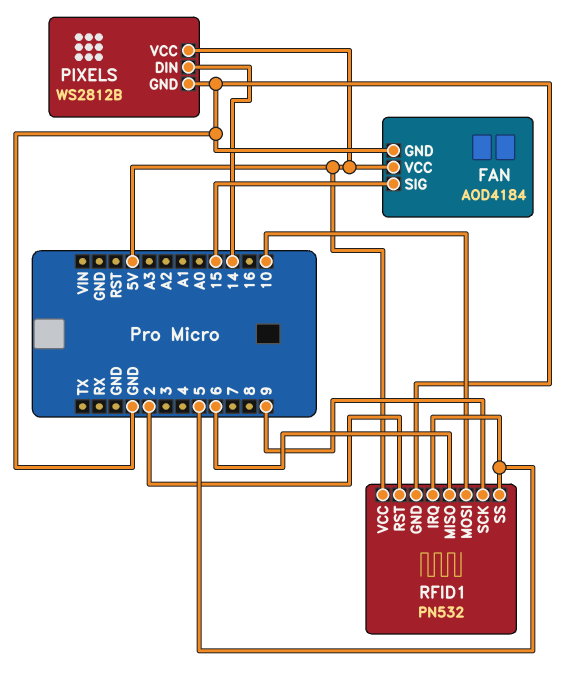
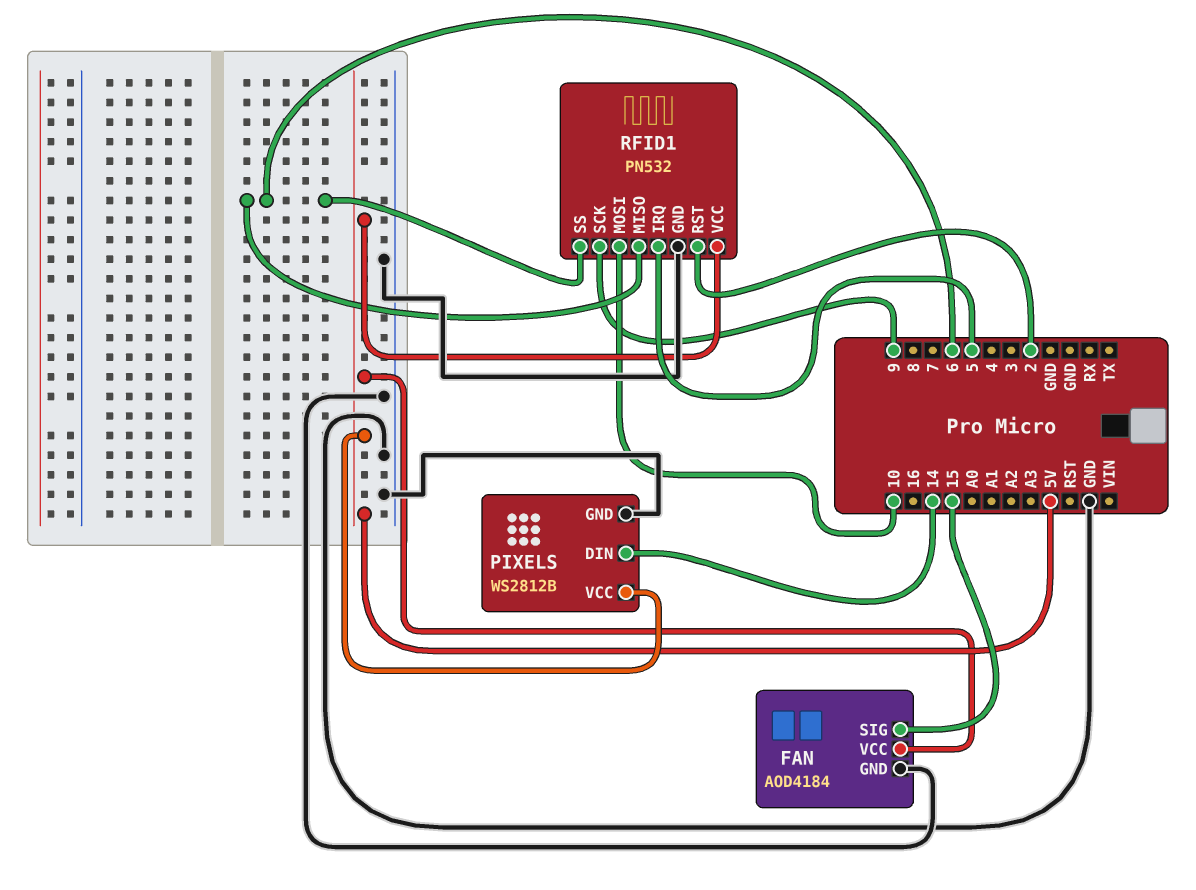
RFID1 pin SS: 5 -> 6

